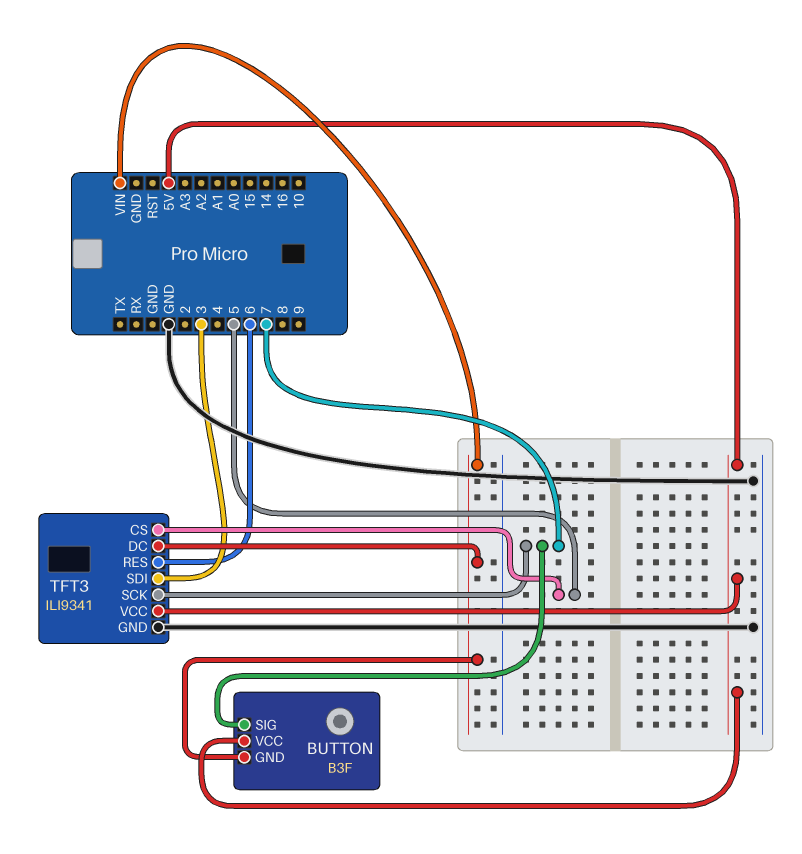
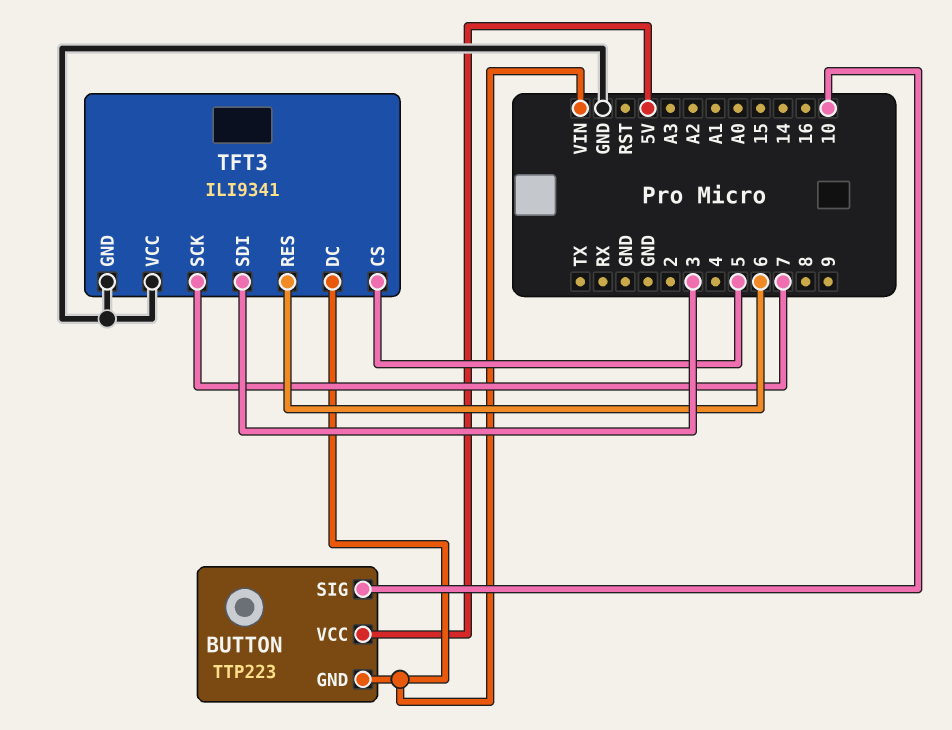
BUTTON: B3F -> TTP223
BUTTON pin SIG: 7 -> 10
TFT3 pin VCC: 5V -> GND

